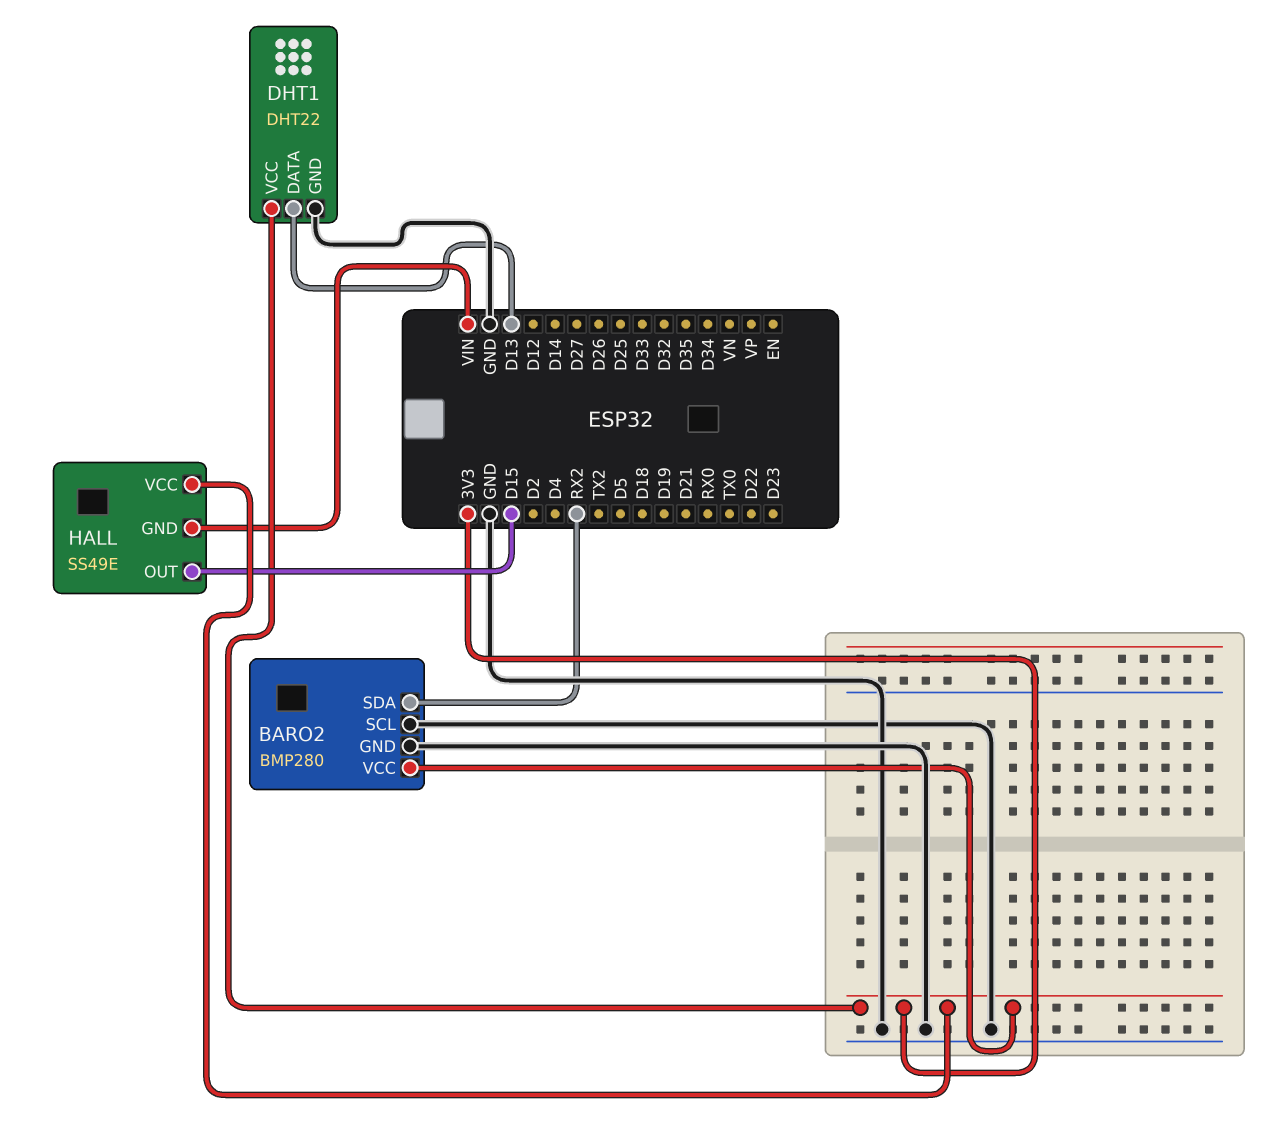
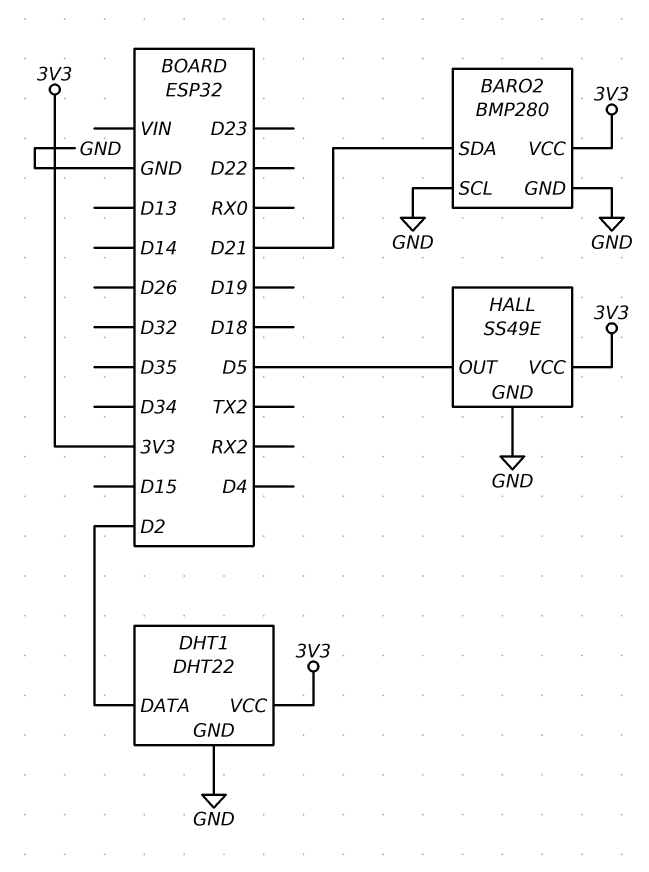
BARO2 pin SDA: RX2 -> D21
DHT1 pin DATA: D13 -> D2
HALL pin GND: VIN -> GND
HALL pin OUT: D15 -> D5

